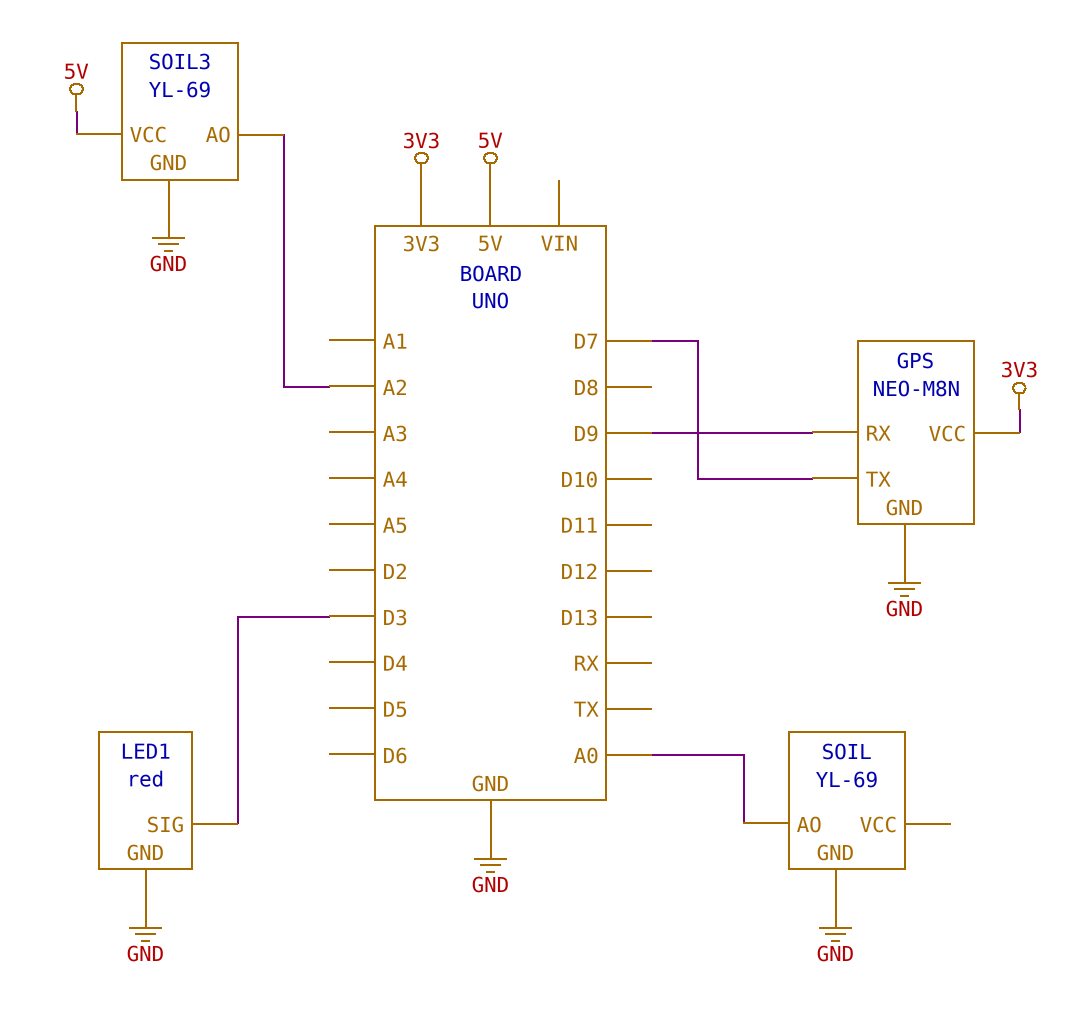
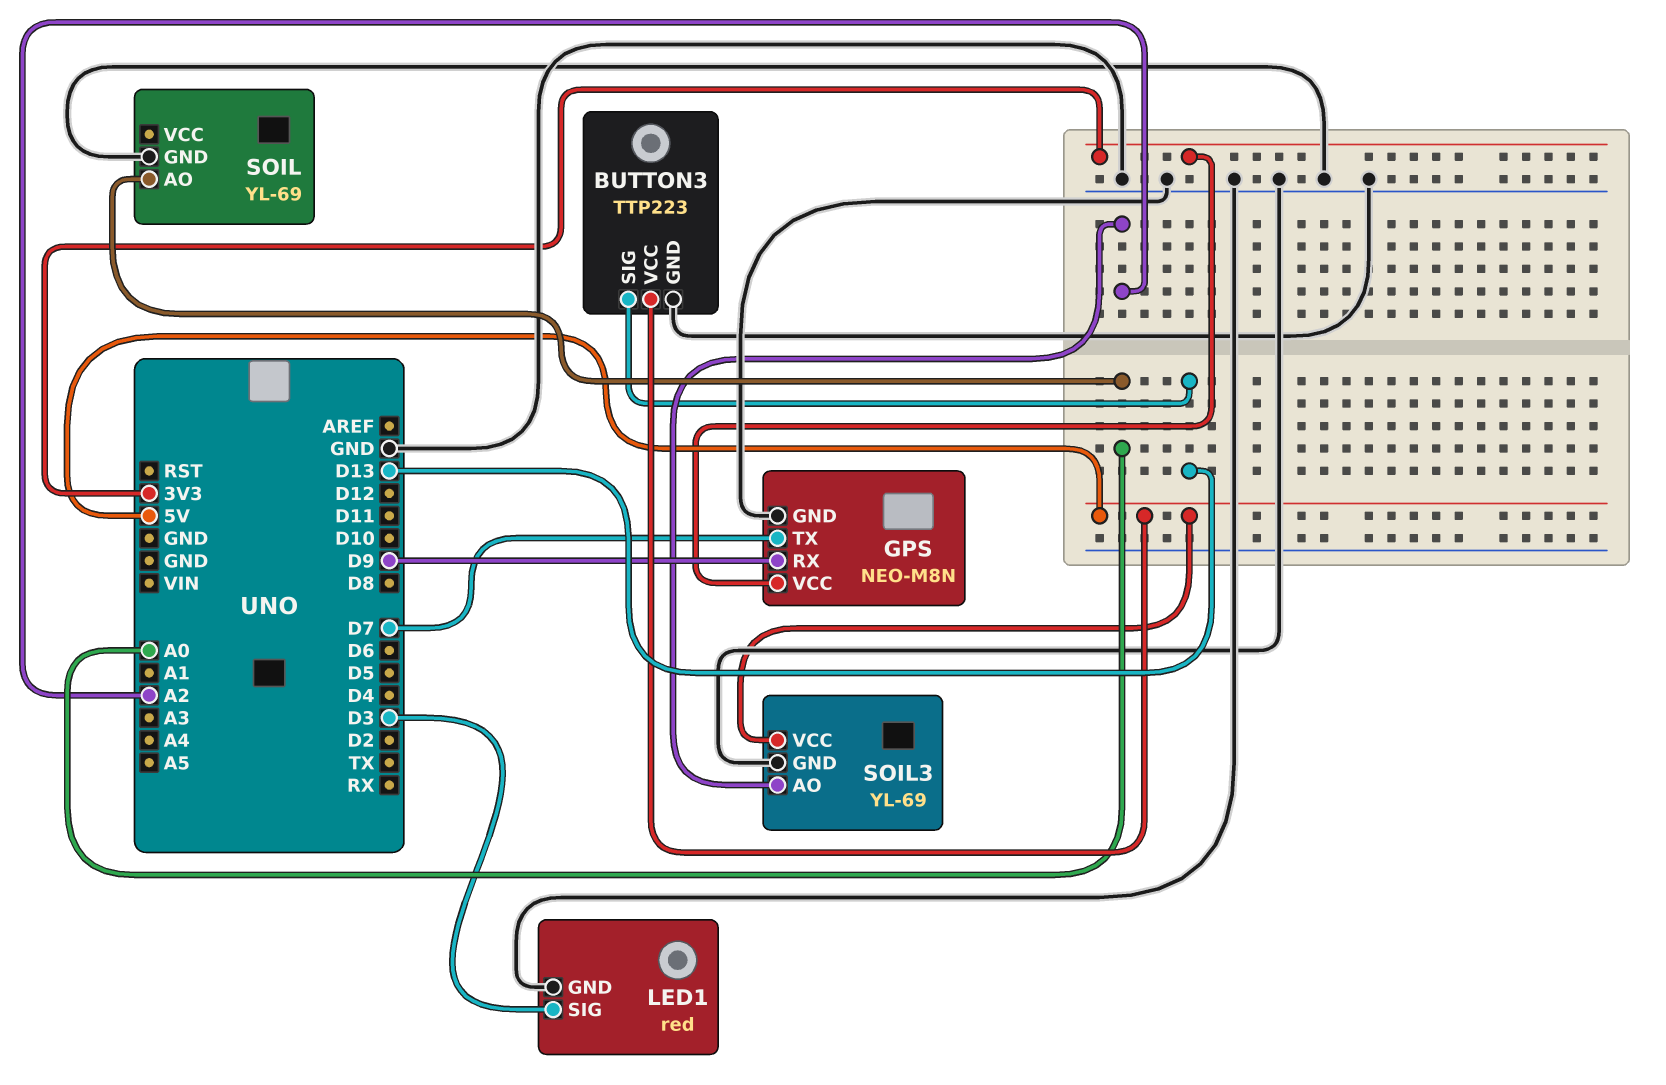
BUTTON3: none -> TTP223
BUTTON3 pin GND: none -> GND
BUTTON3 pin SIG: none -> D13
BUTTON3 pin VCC: none -> 5V

